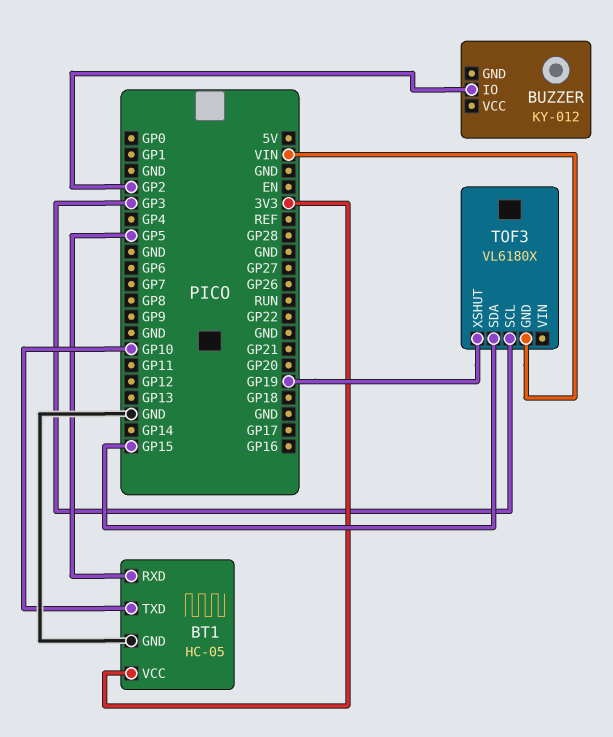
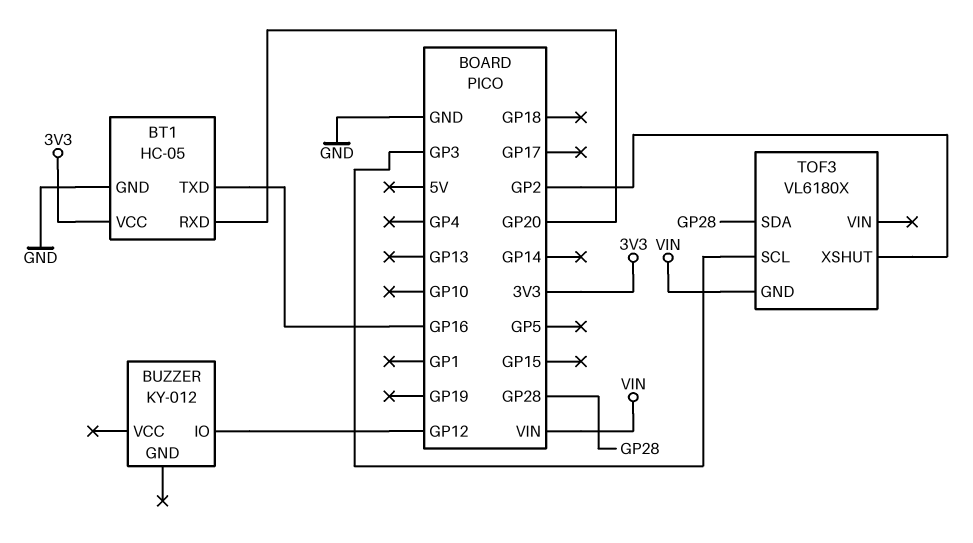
BT1 pin RXD: GP5 -> GP20
BT1 pin TXD: GP10 -> GP16
BUZZER pin IO: GP2 -> GP12
TOF3 pin SDA: GP15 -> GP28
TOF3 pin XSHUT: GP19 -> GP2

